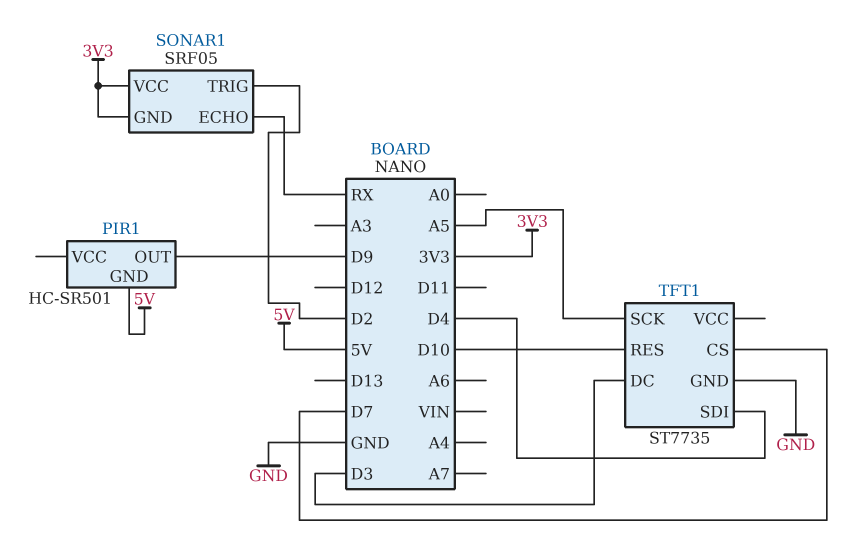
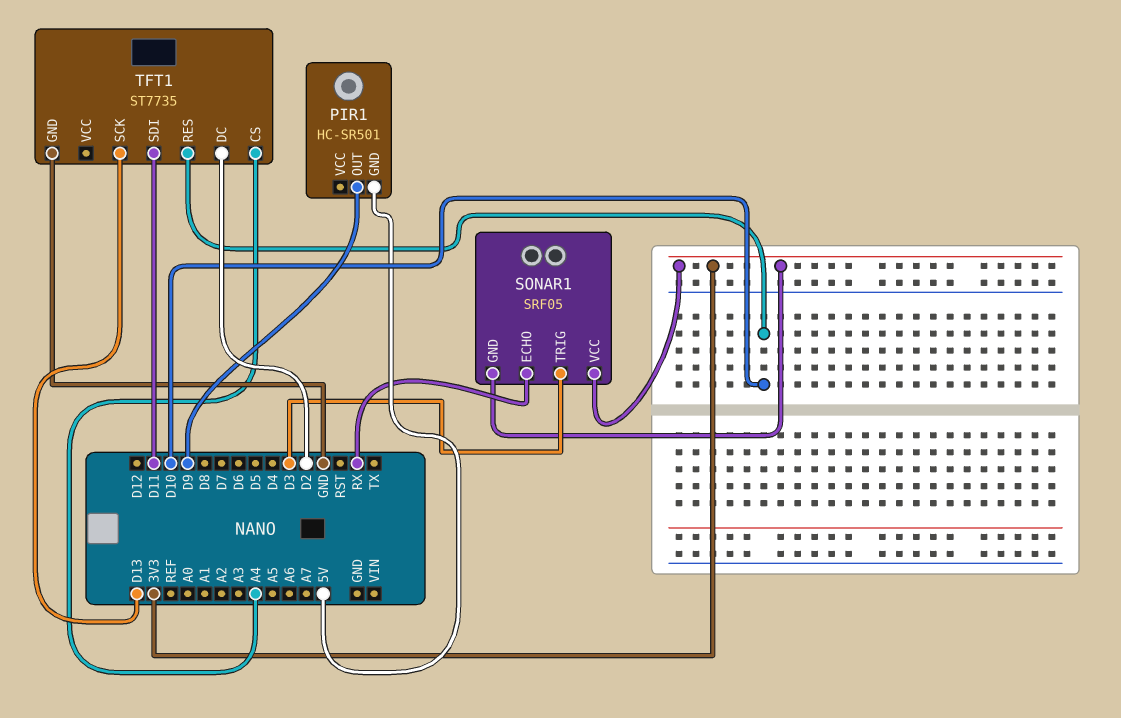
SONAR1 pin TRIG: D2 -> D3
TFT1 pin CS: D7 -> A4
TFT1 pin DC: D3 -> D2
TFT1 pin SCK: A5 -> D13
TFT1 pin SDI: D4 -> D11

